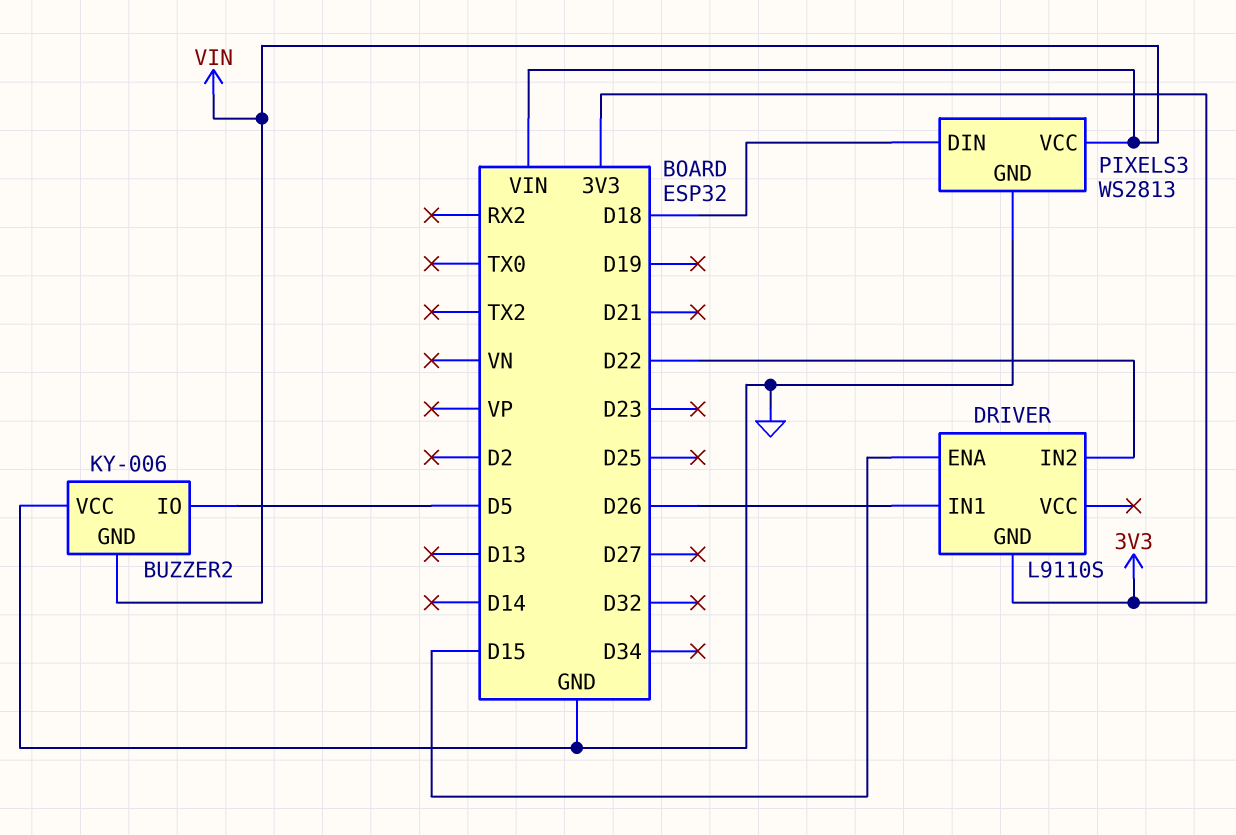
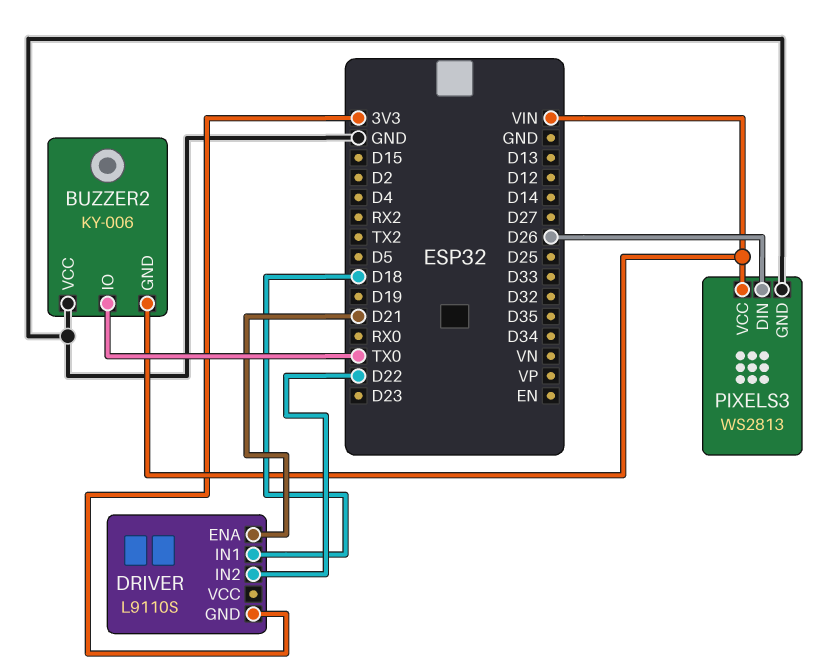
BUZZER2 pin IO: D5 -> TX0
DRIVER pin ENA: D15 -> D21
DRIVER pin IN1: D26 -> D18
PIXELS3 pin DIN: D18 -> D26

